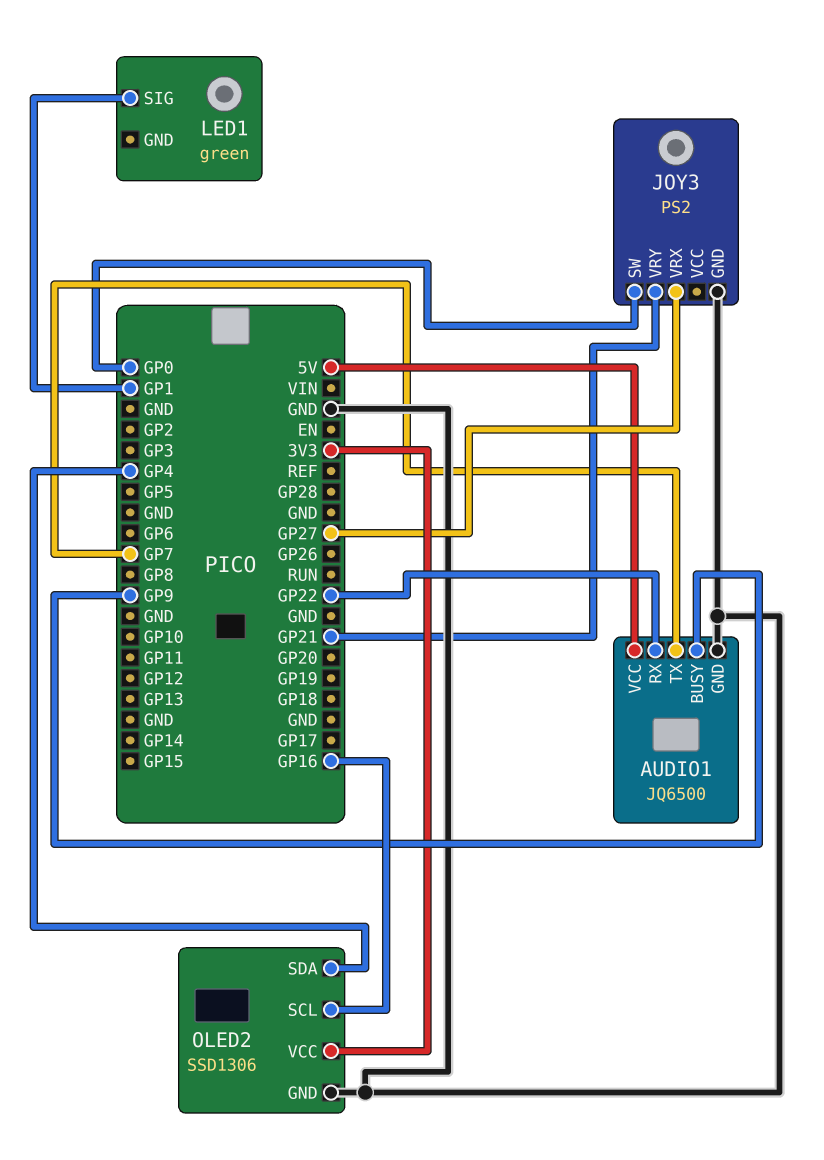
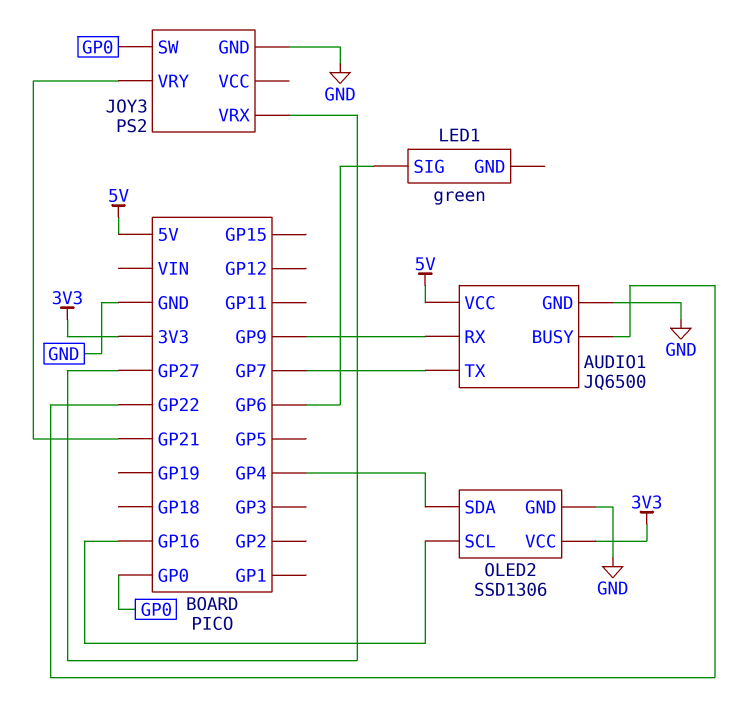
AUDIO1 pin BUSY: GP9 -> GP22
AUDIO1 pin RX: GP22 -> GP9
LED1 pin SIG: GP1 -> GP6

